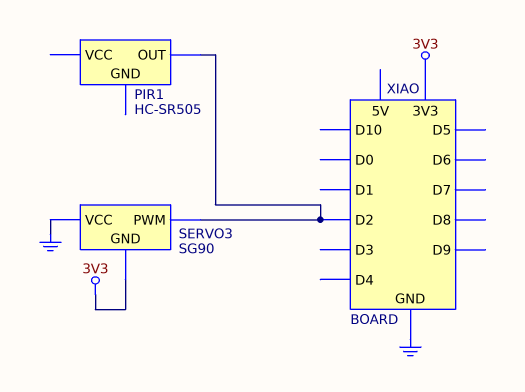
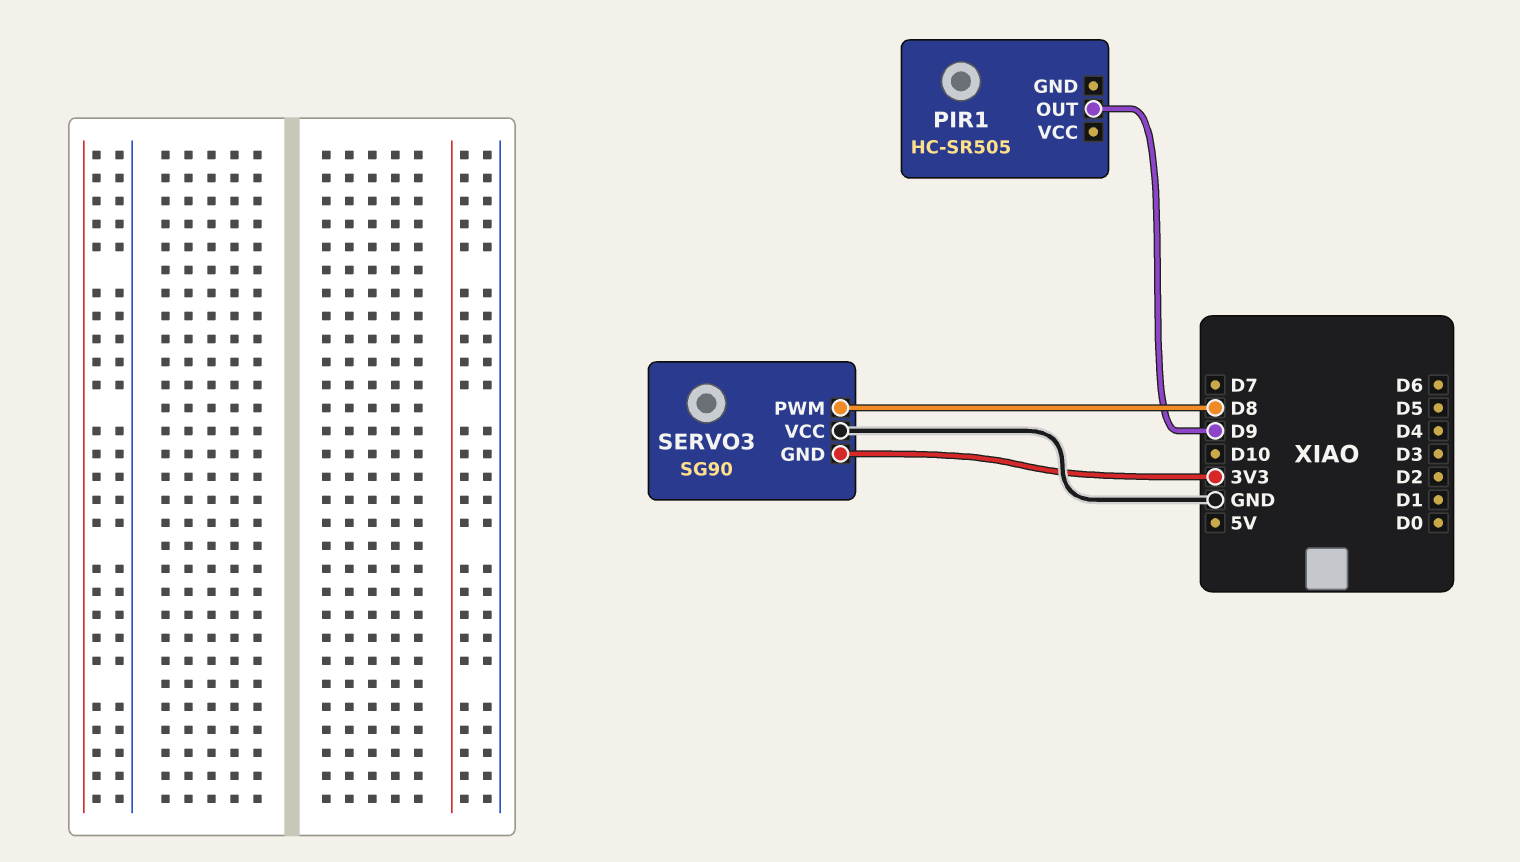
PIR1 pin OUT: D2 -> D9
SERVO3 pin PWM: D2 -> D8

